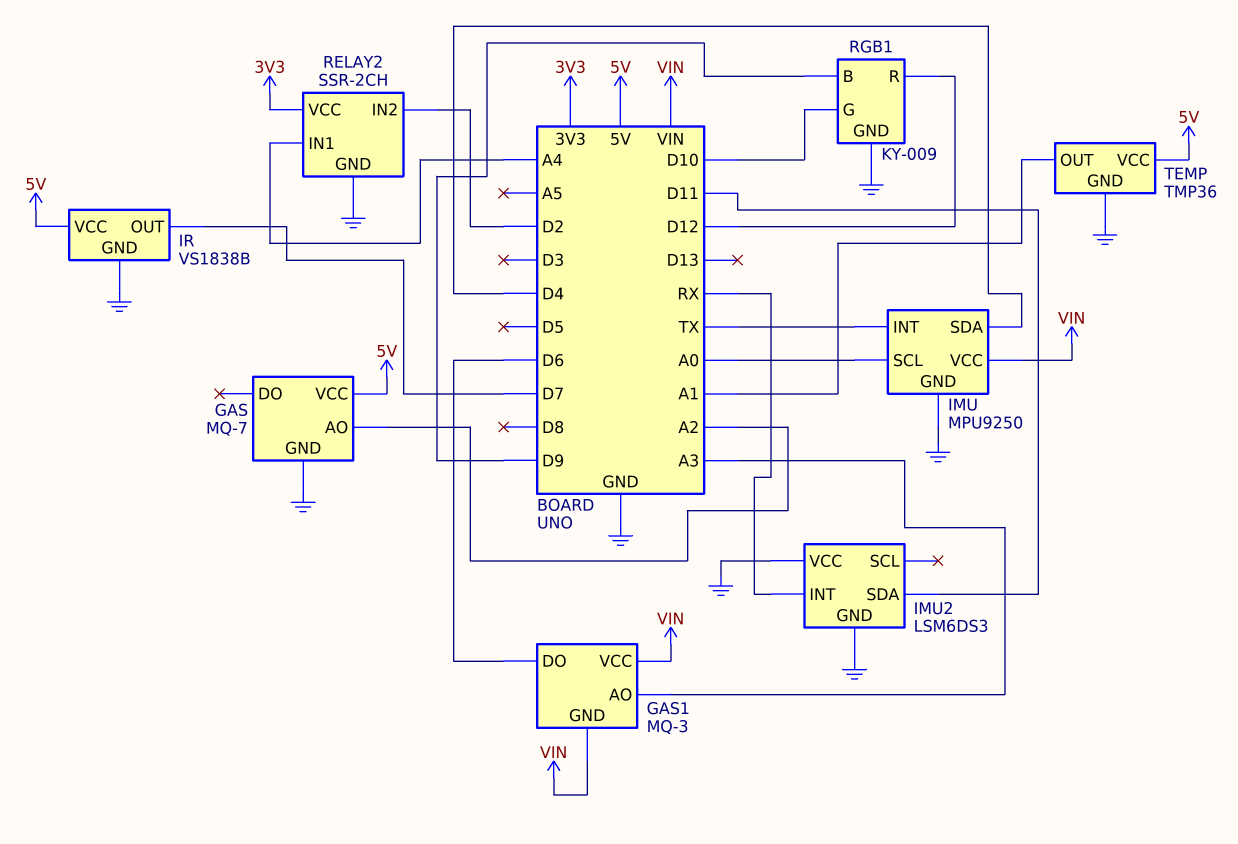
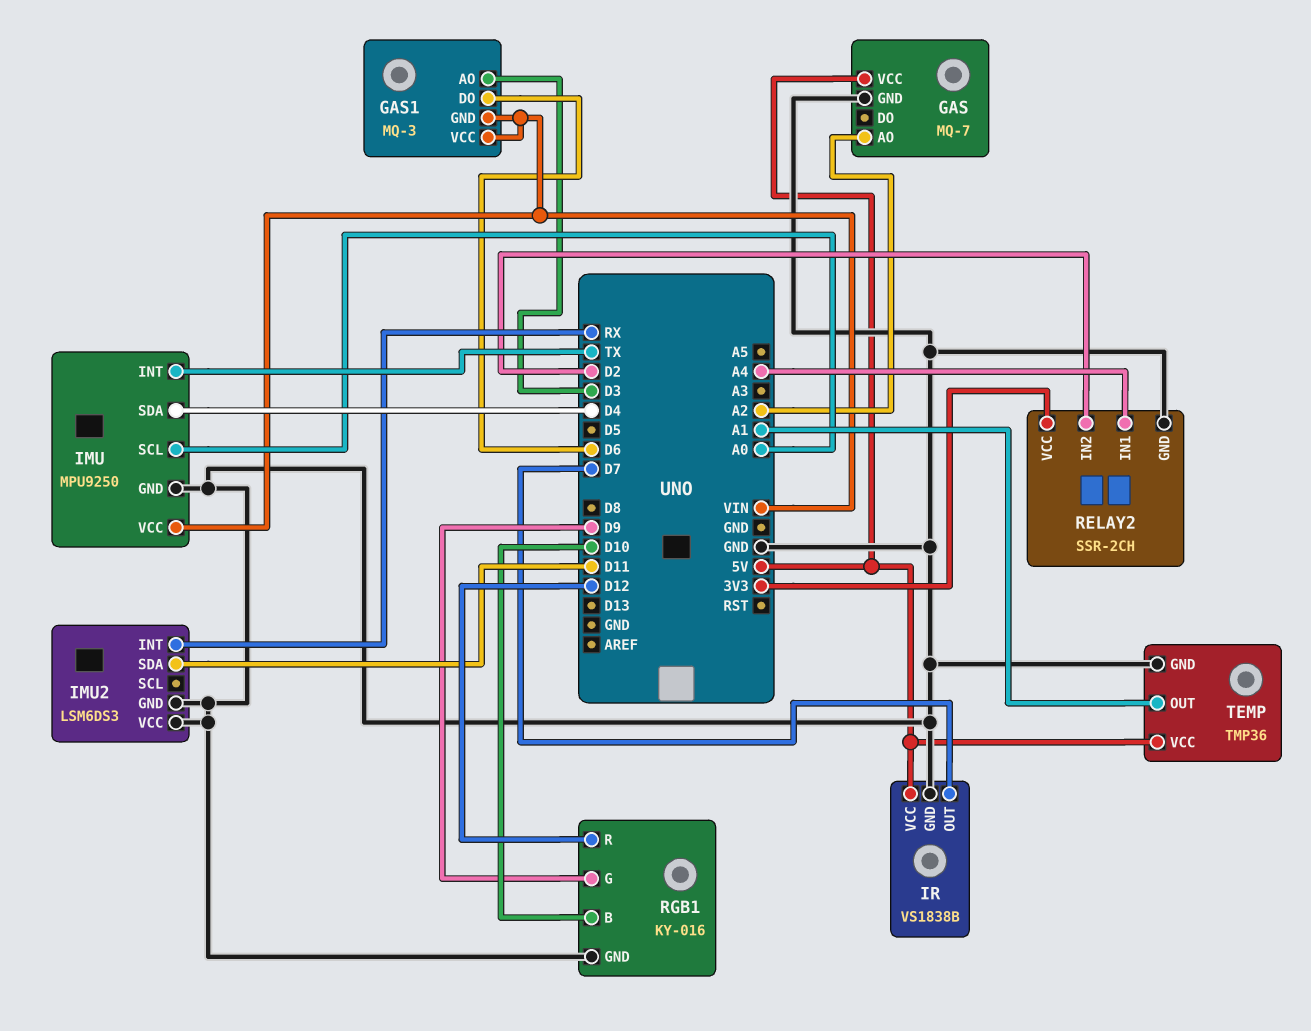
GAS1 pin AO: A3 -> D3
RGB1: KY-009 -> KY-016
RGB1 pin B: D9 -> D10
RGB1 pin G: D10 -> D9

